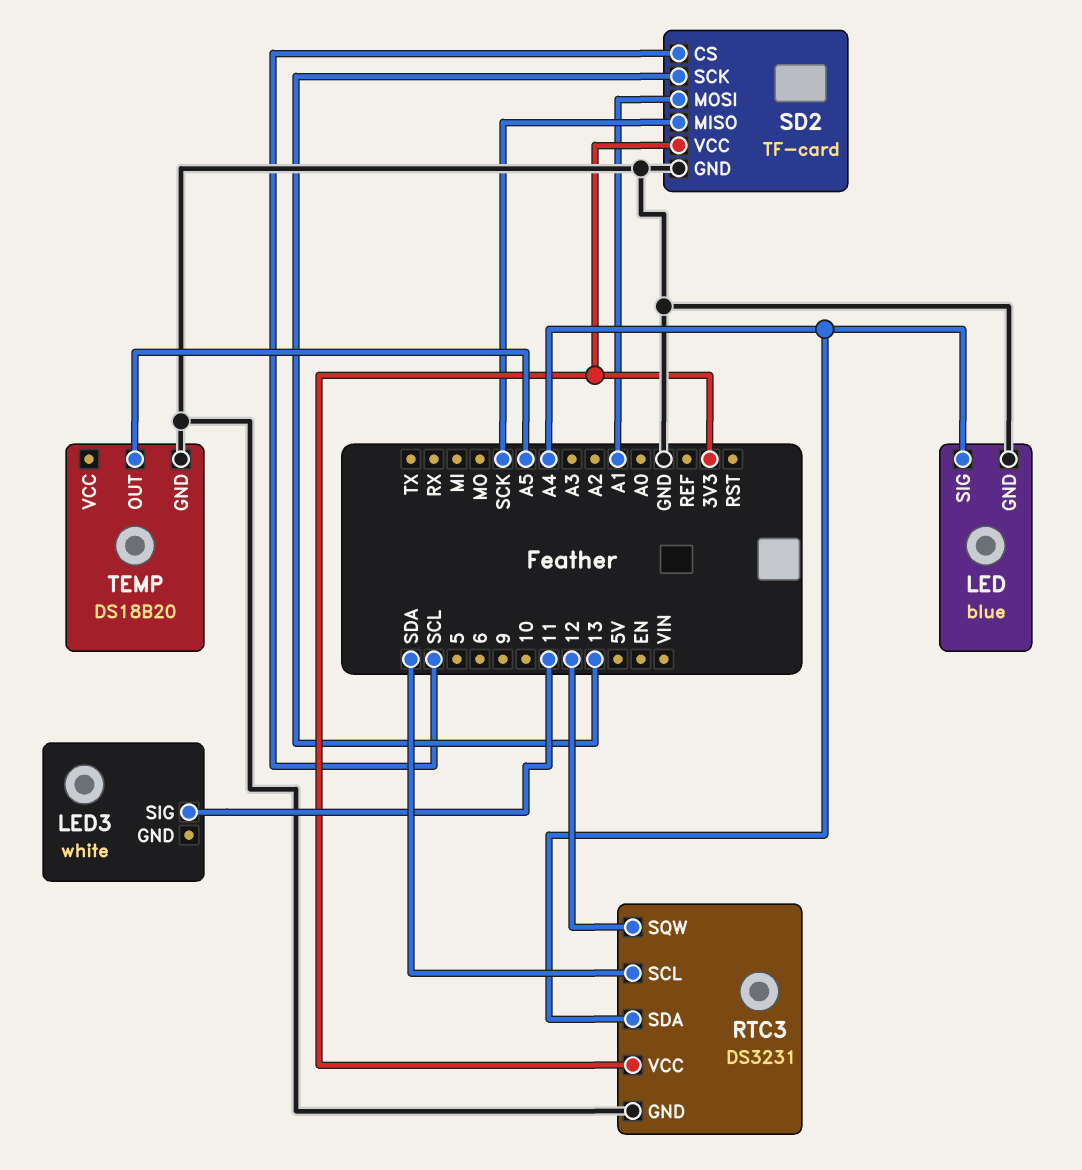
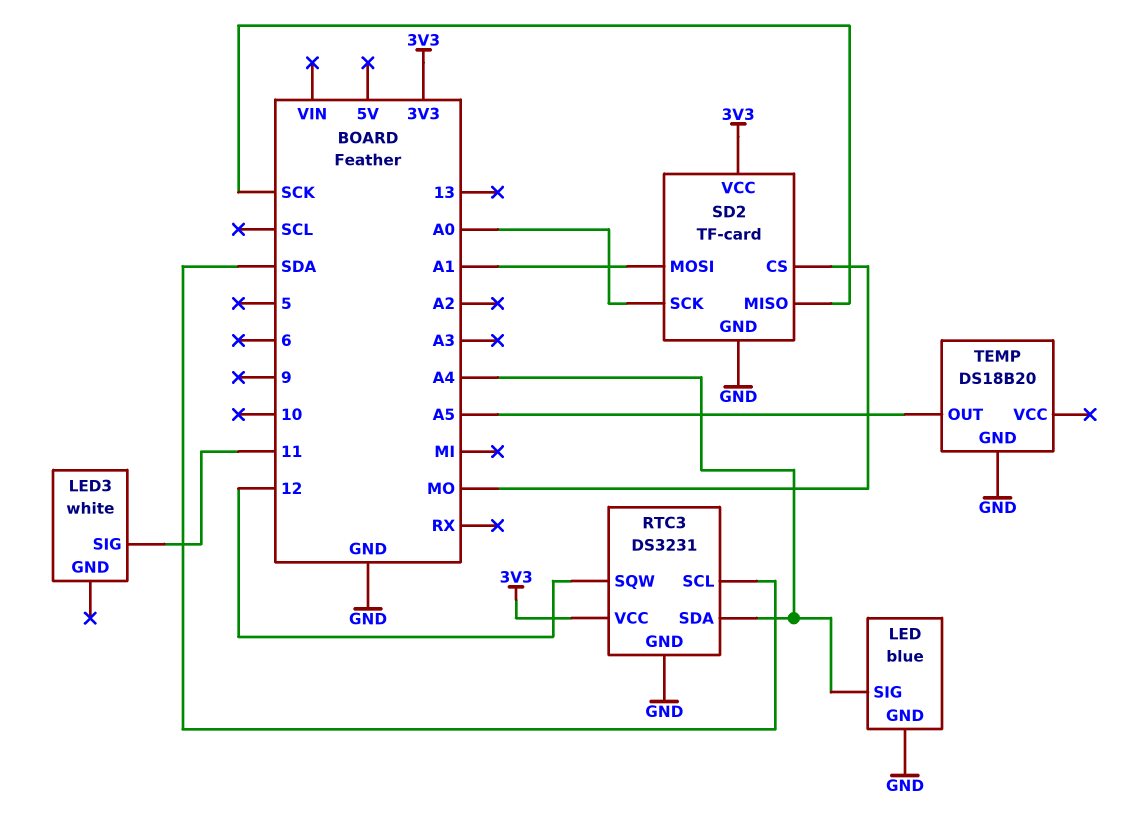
SD2 pin CS: SCL -> MO
SD2 pin SCK: 13 -> A0

